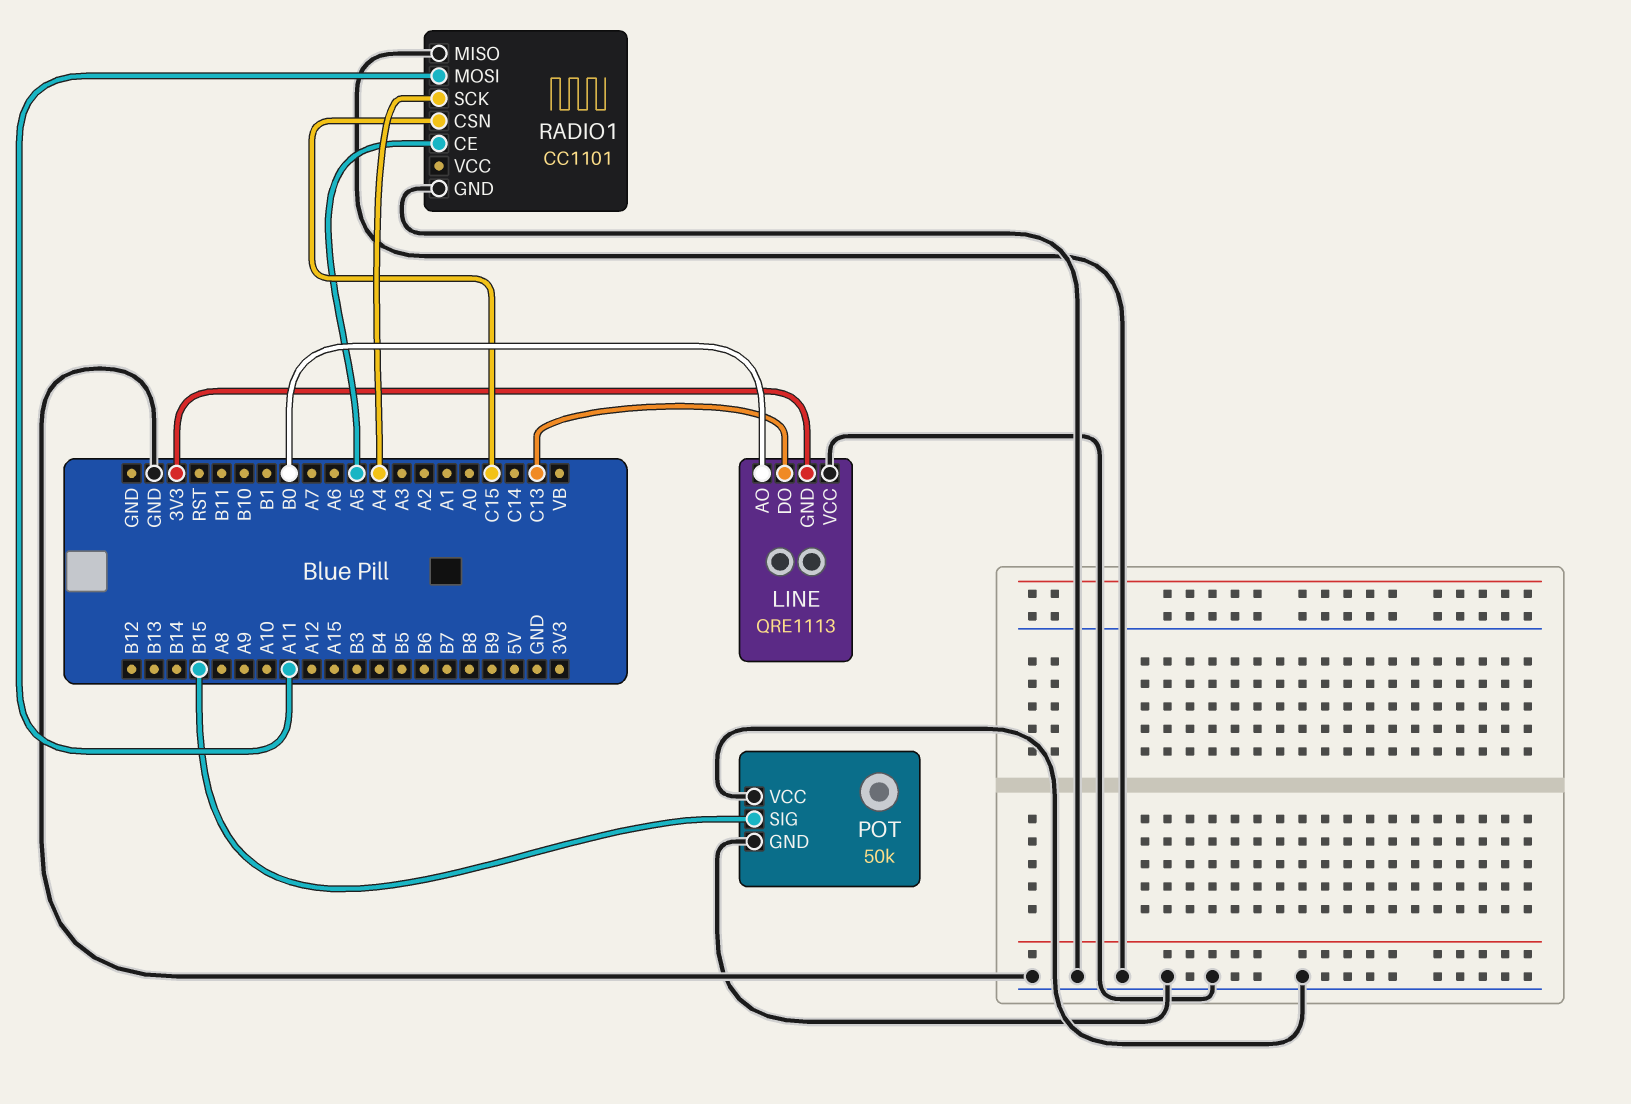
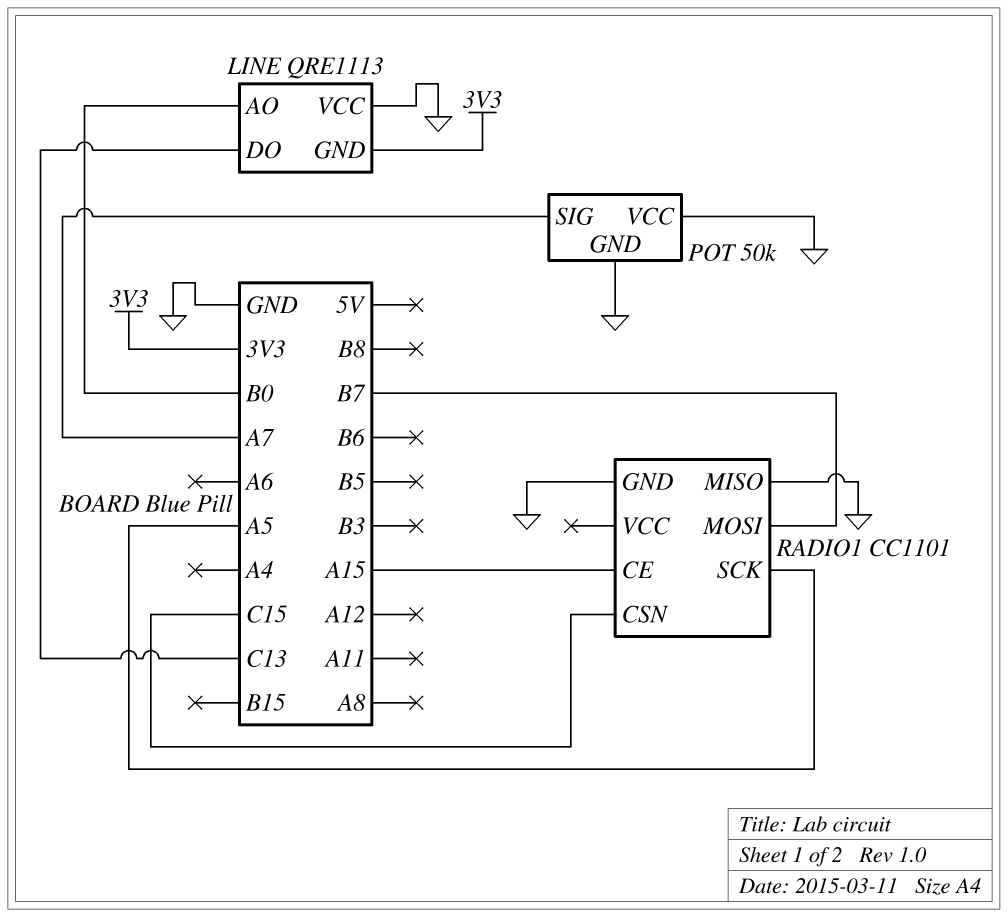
POT pin SIG: B15 -> A7
RADIO1 pin CE: A5 -> A15
RADIO1 pin MOSI: A11 -> B7
RADIO1 pin SCK: A4 -> A5

